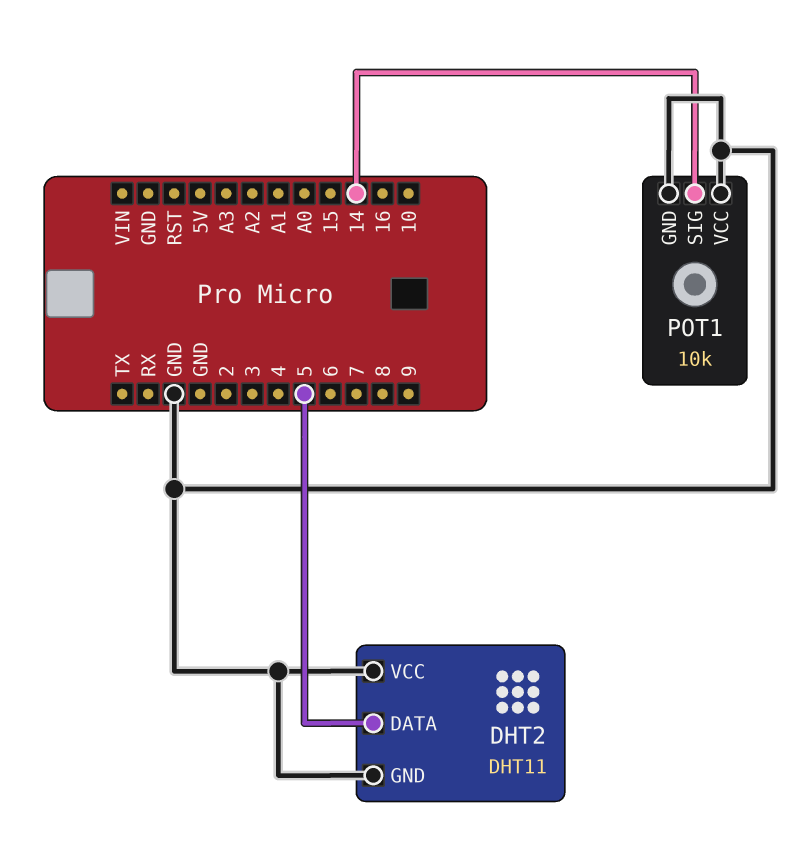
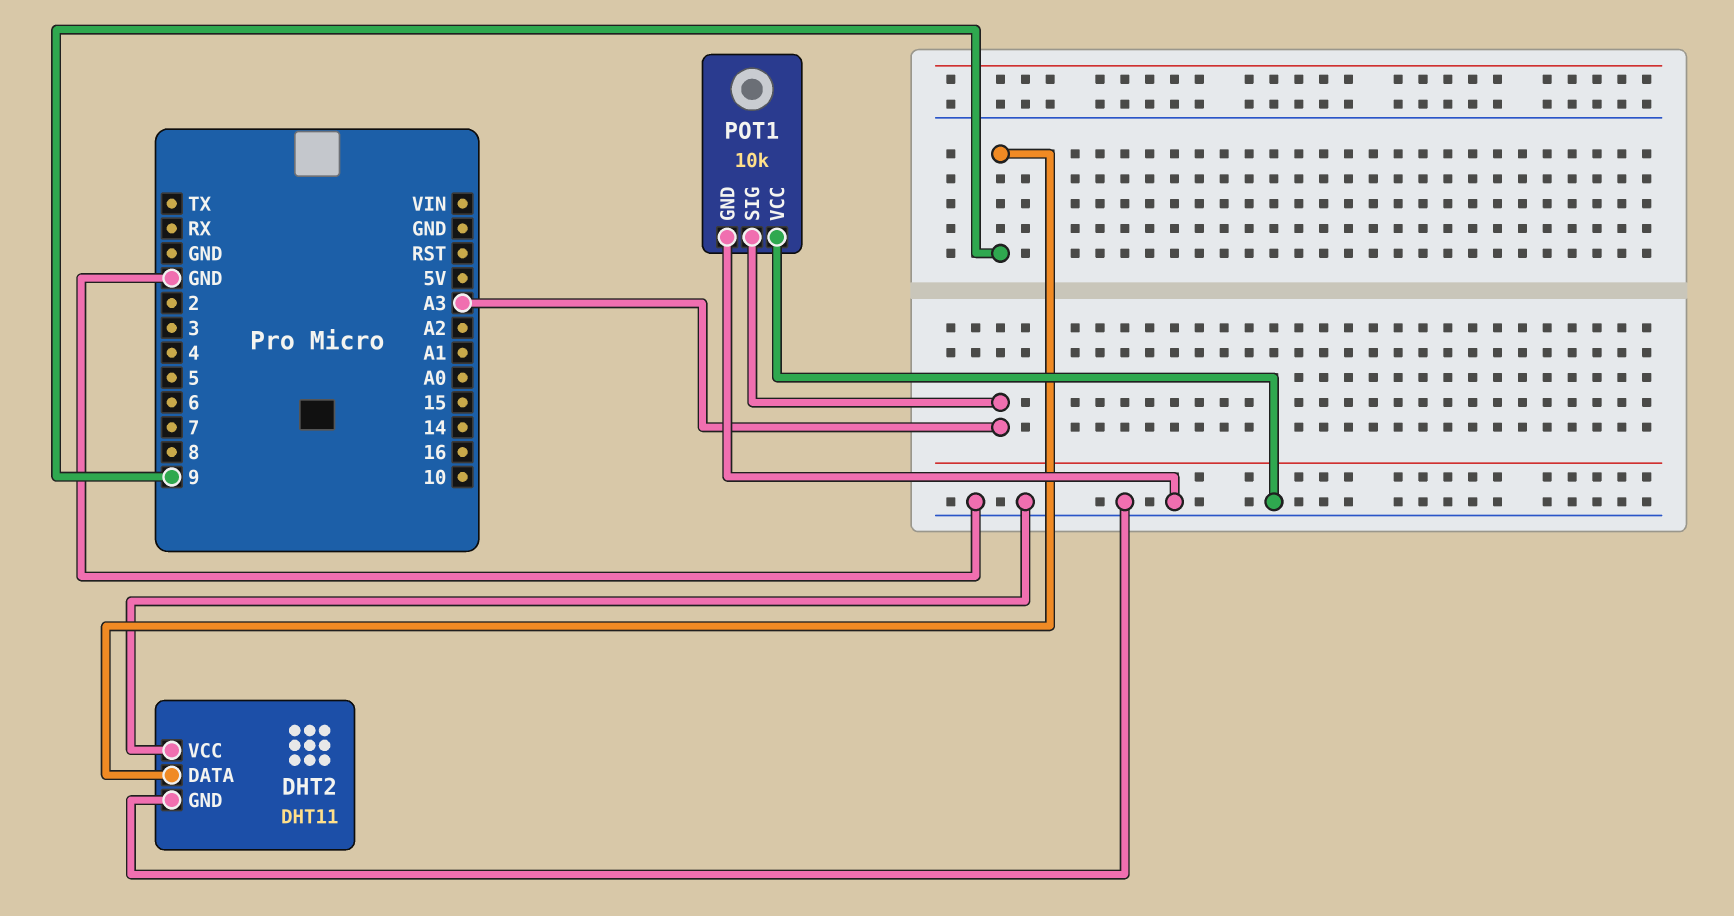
DHT2 pin DATA: 5 -> 9
POT1 pin SIG: 14 -> A3

